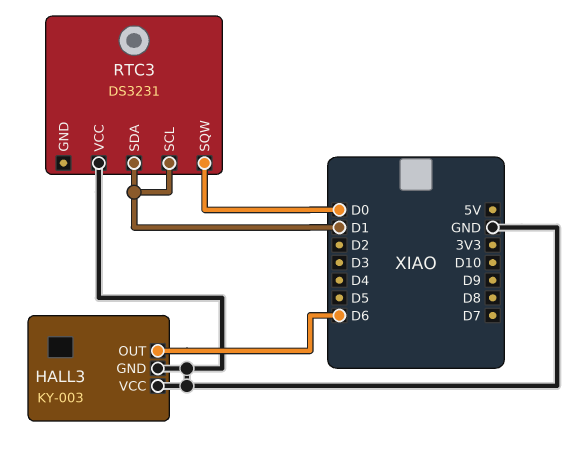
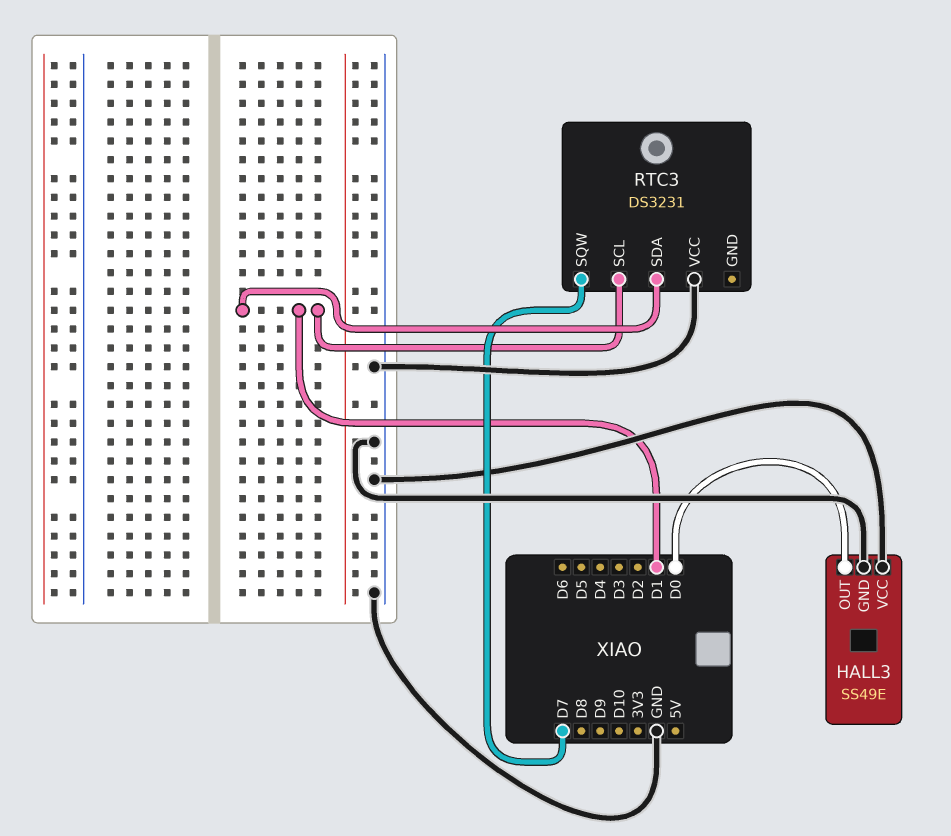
HALL3: KY-003 -> SS49E
HALL3 pin OUT: D6 -> D0
RTC3 pin SQW: D0 -> D7

